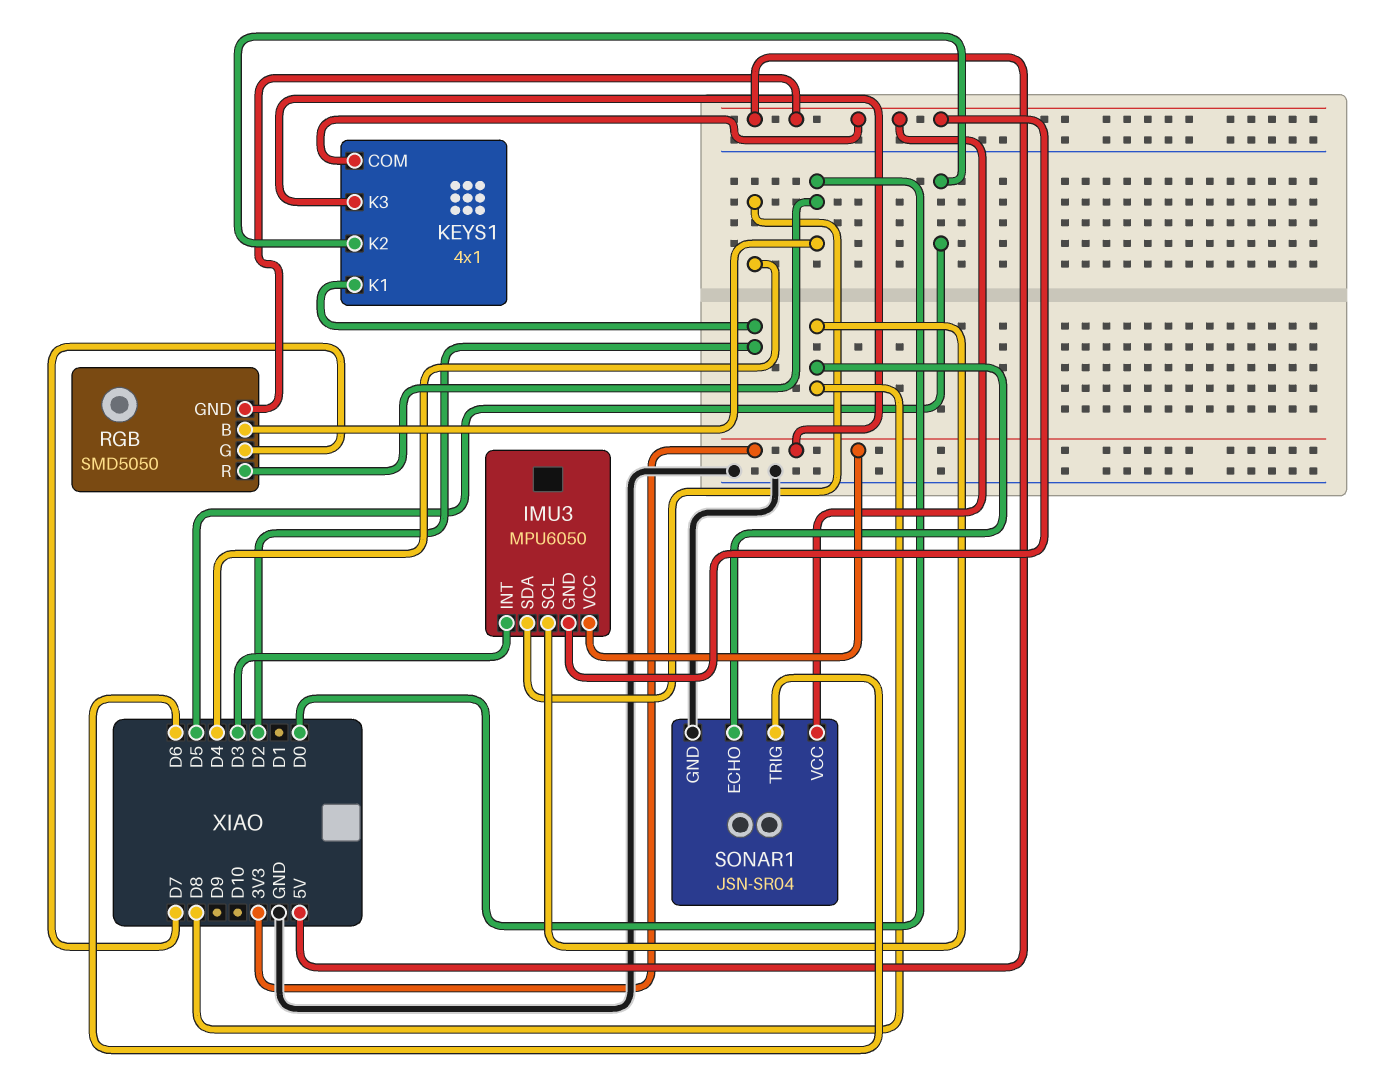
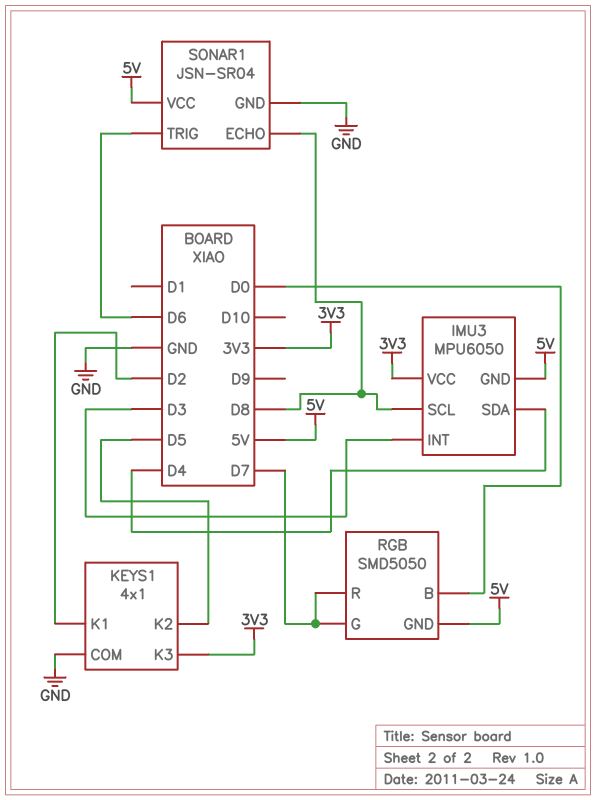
KEYS1 pin COM: 5V -> GND
RGB pin R: D0 -> D7

